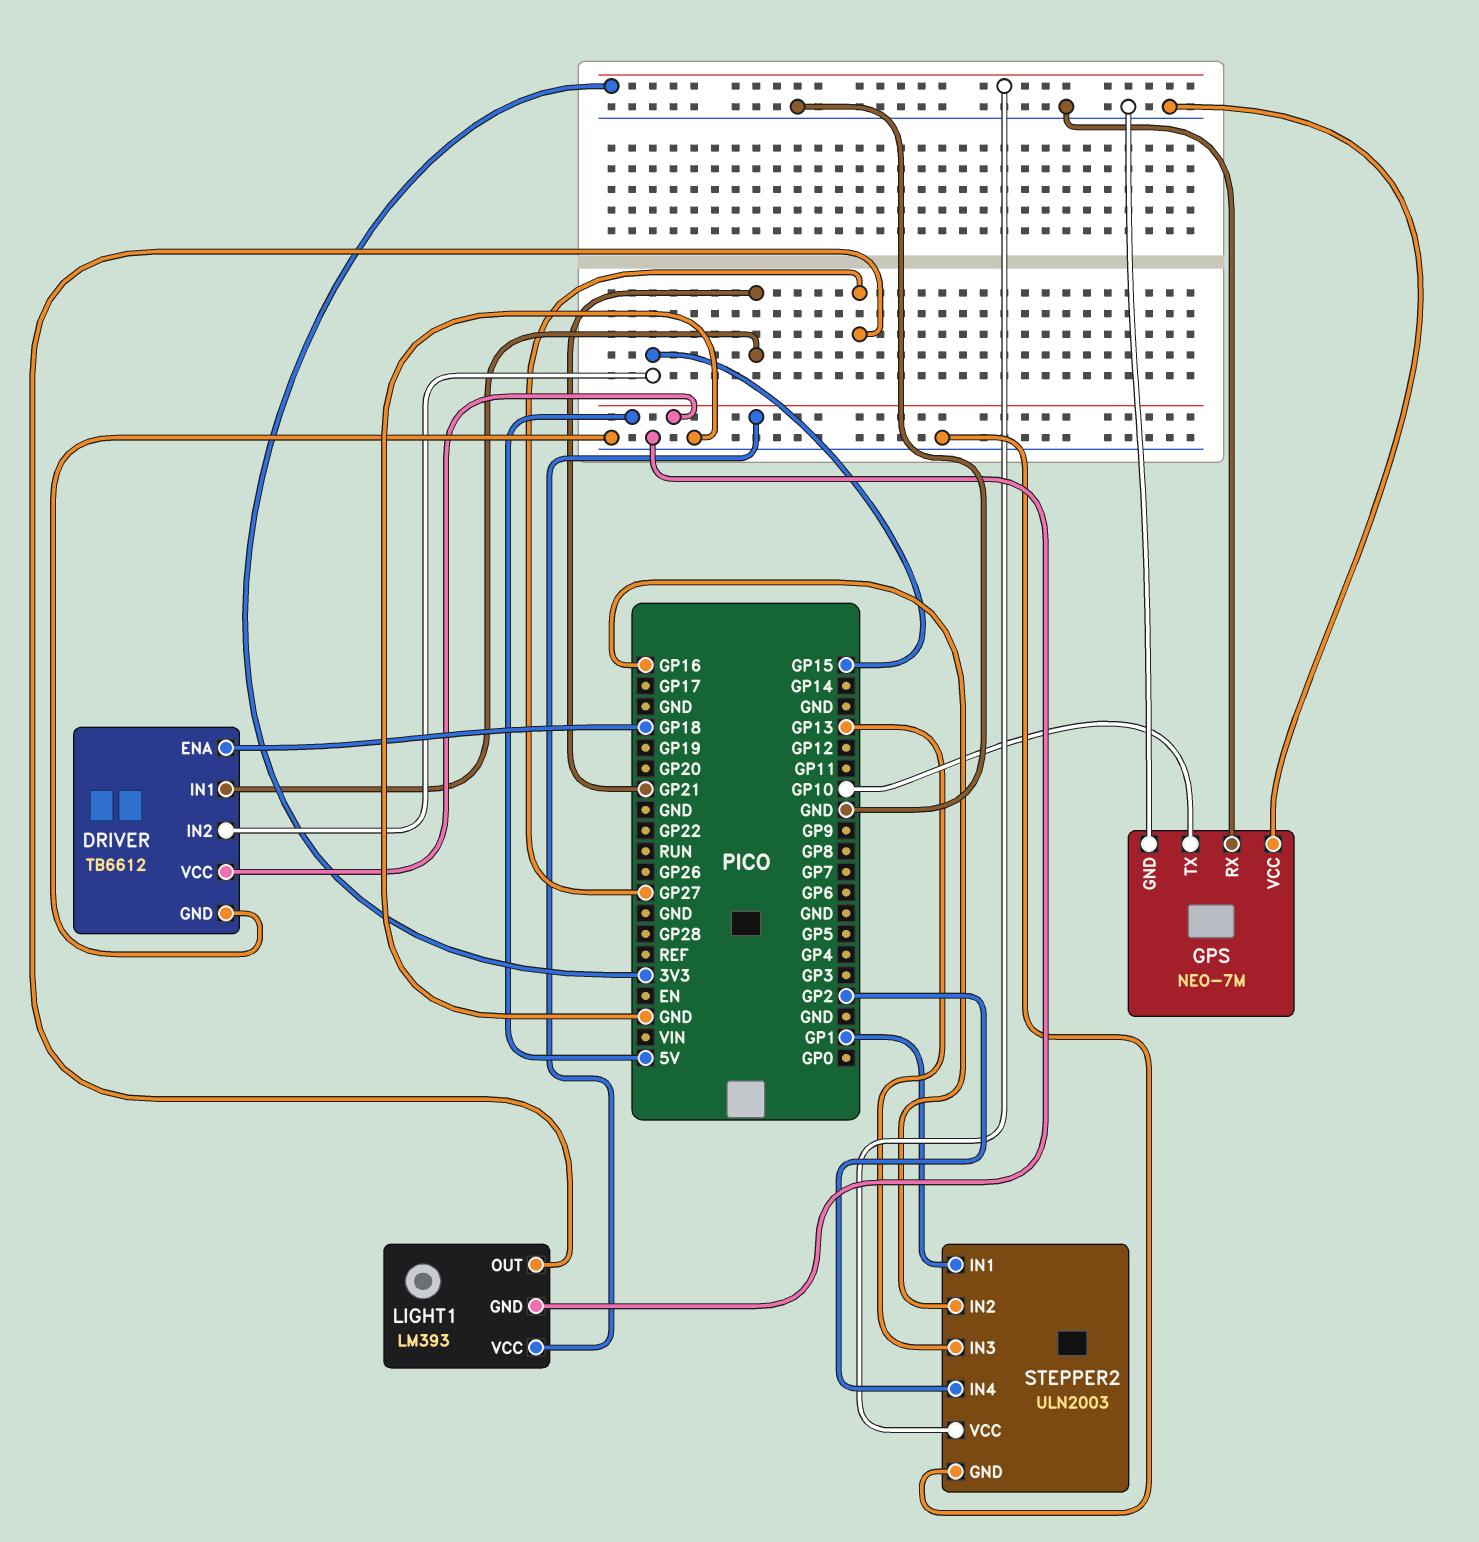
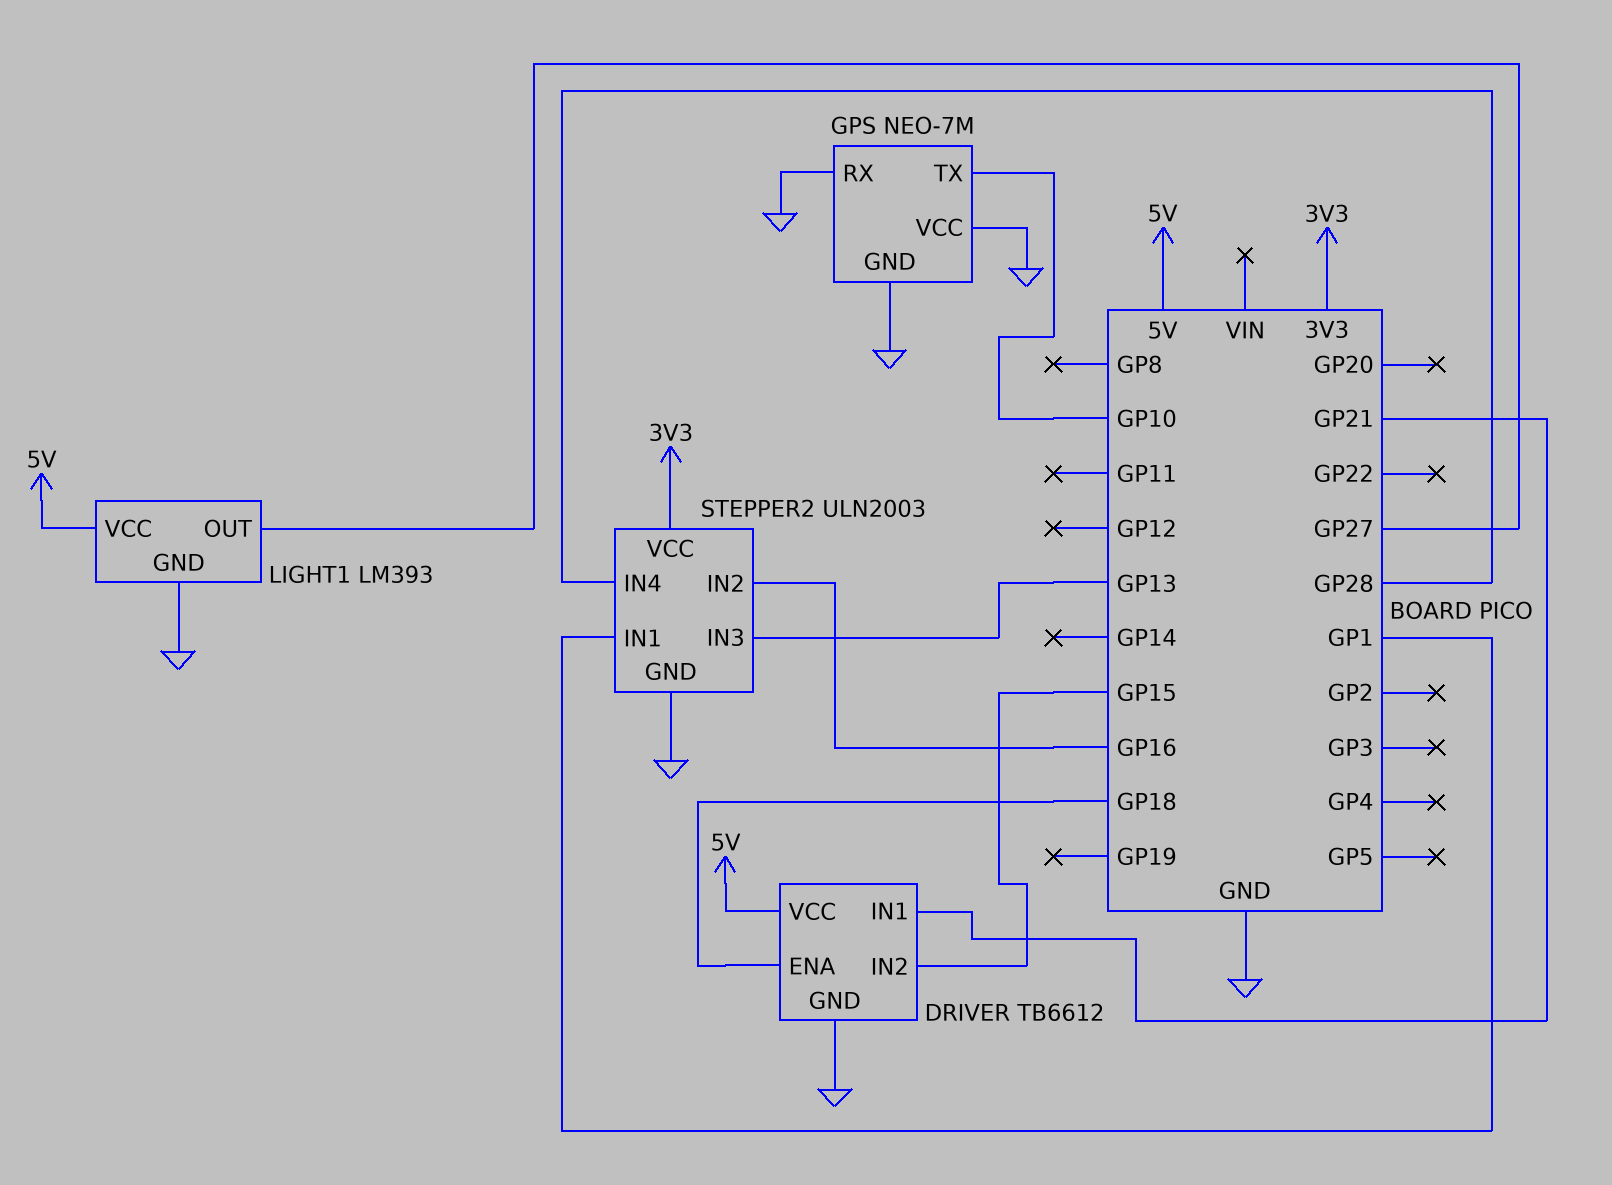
STEPPER2 pin IN4: GP2 -> GP28

